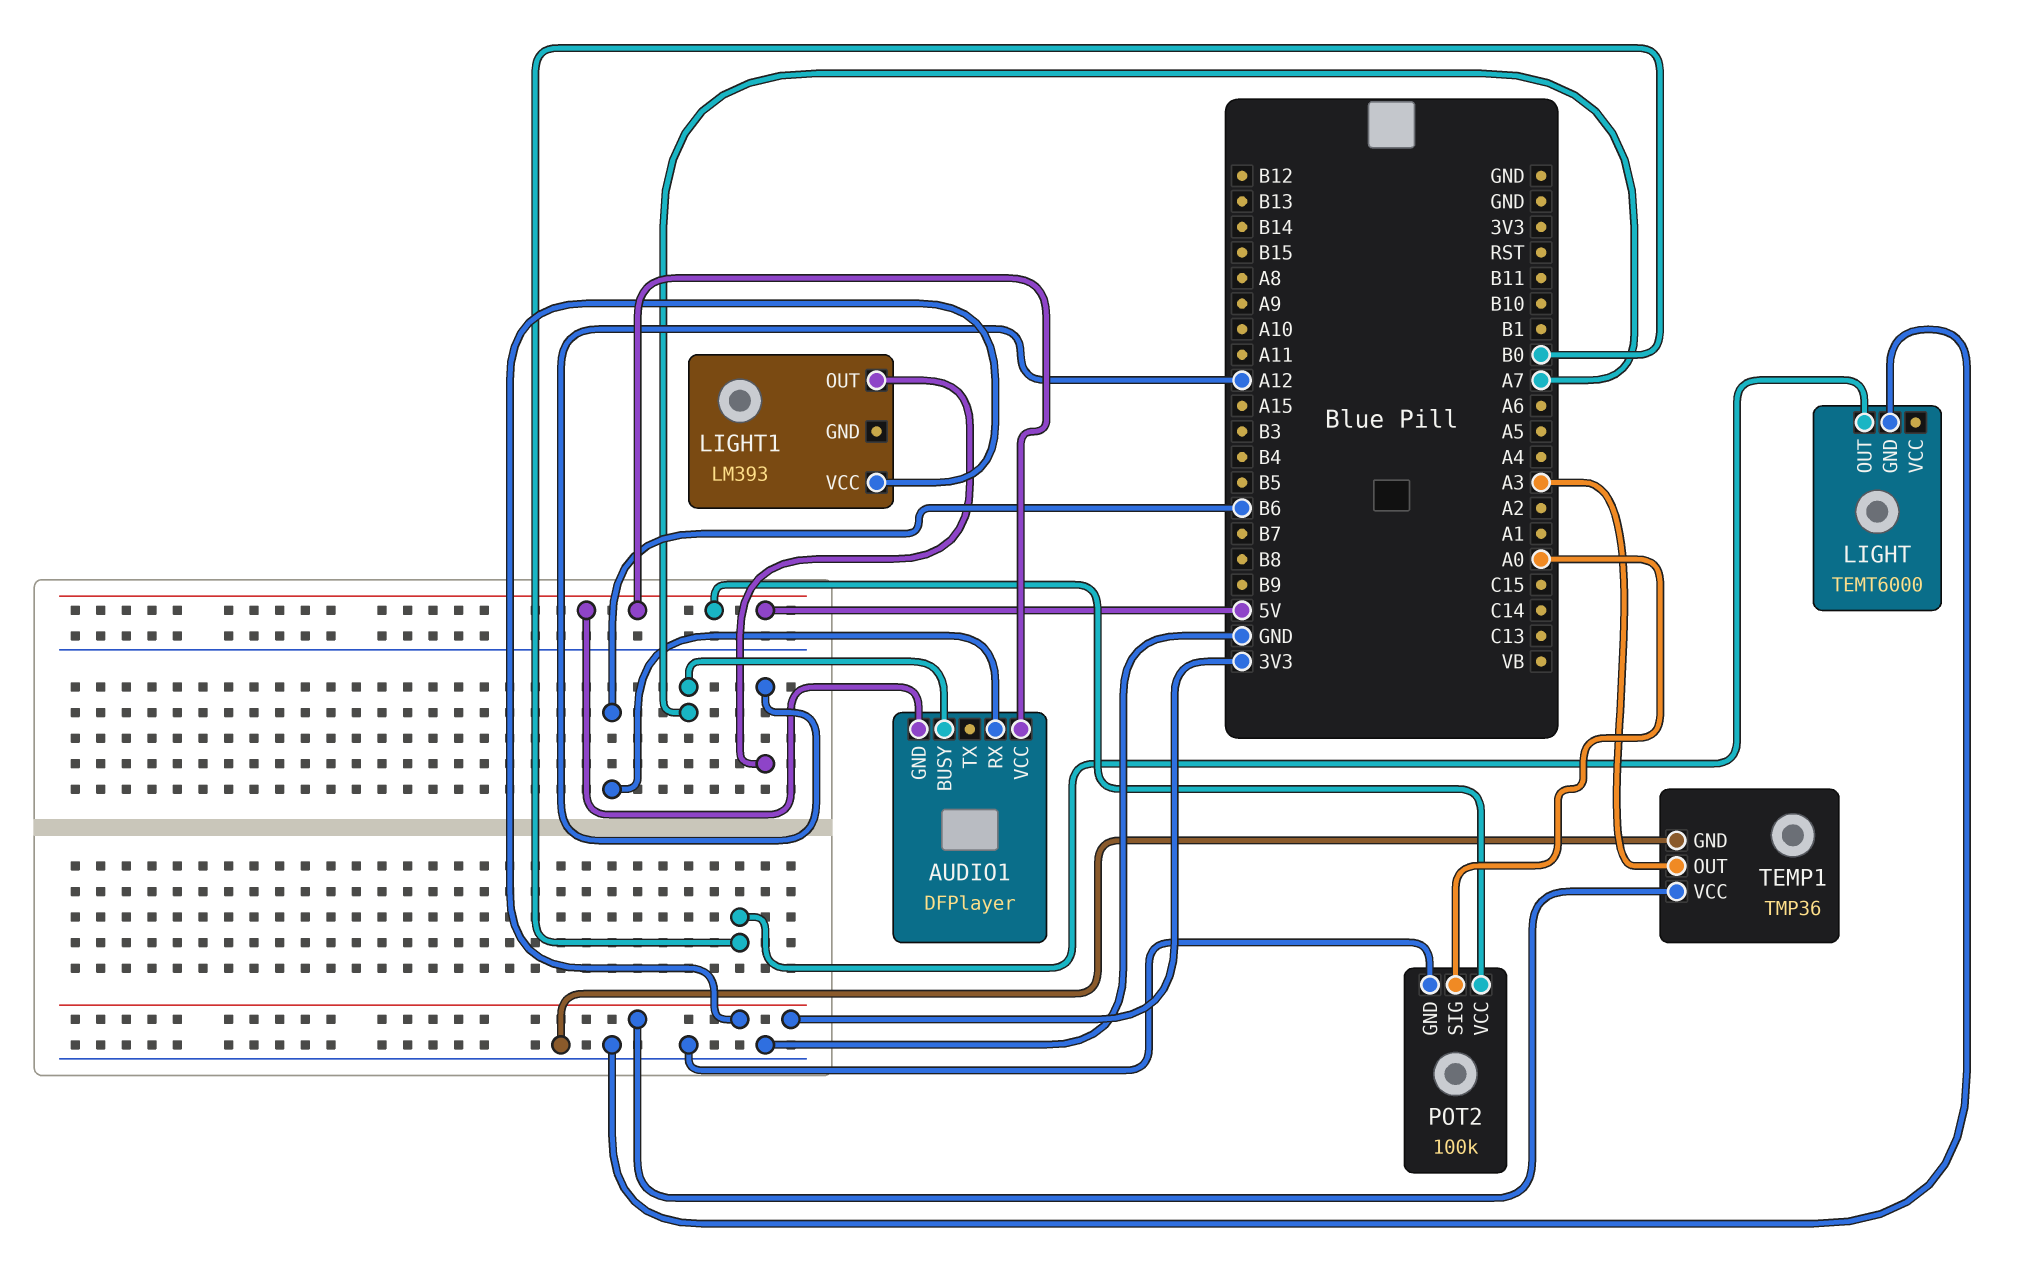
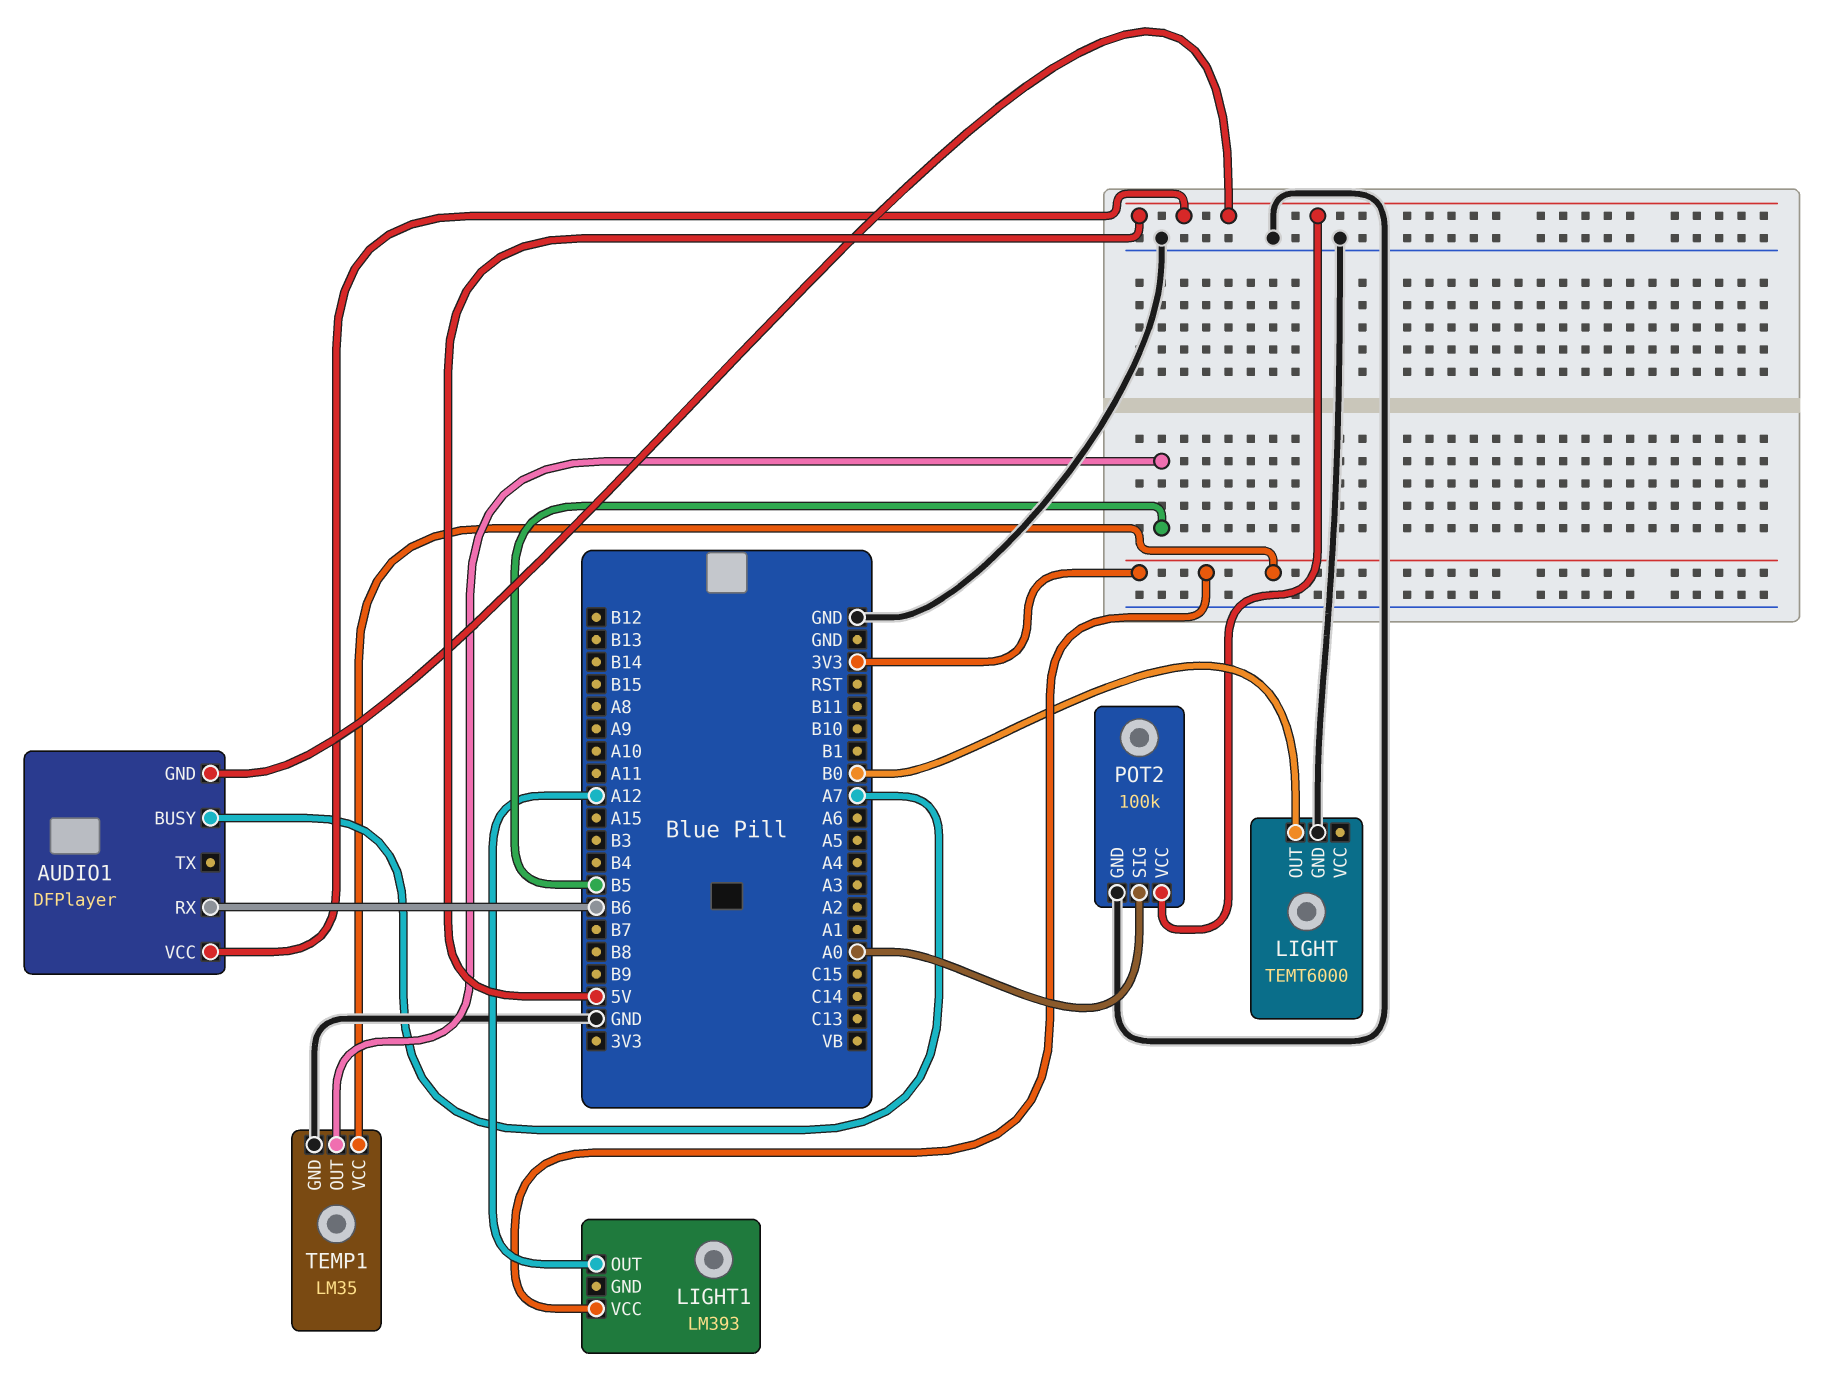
TEMP1: TMP36 -> LM35
TEMP1 pin OUT: A3 -> B5

